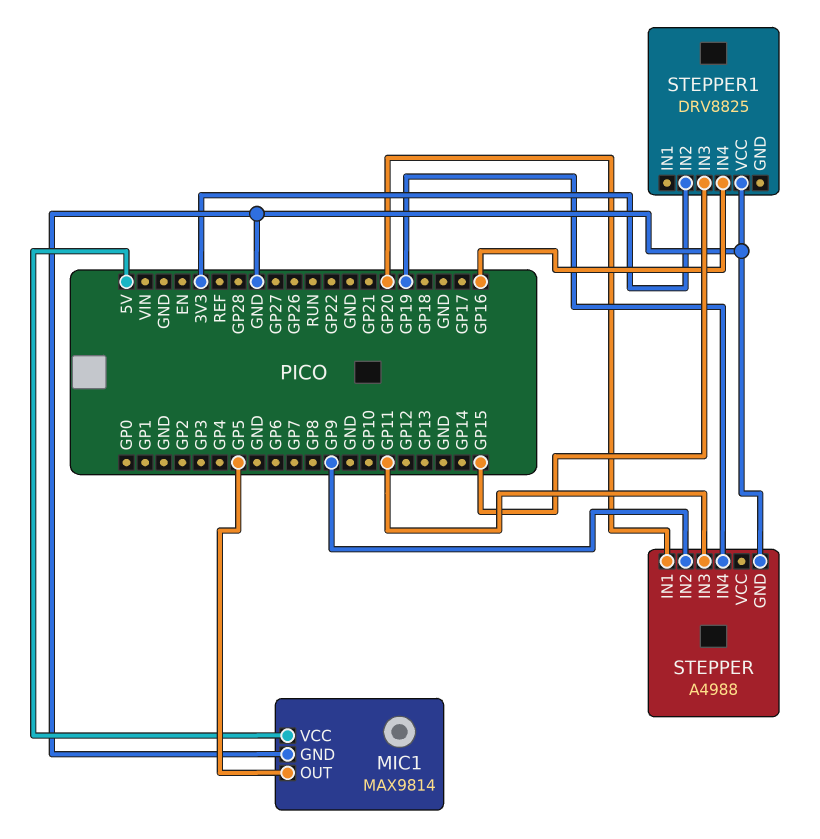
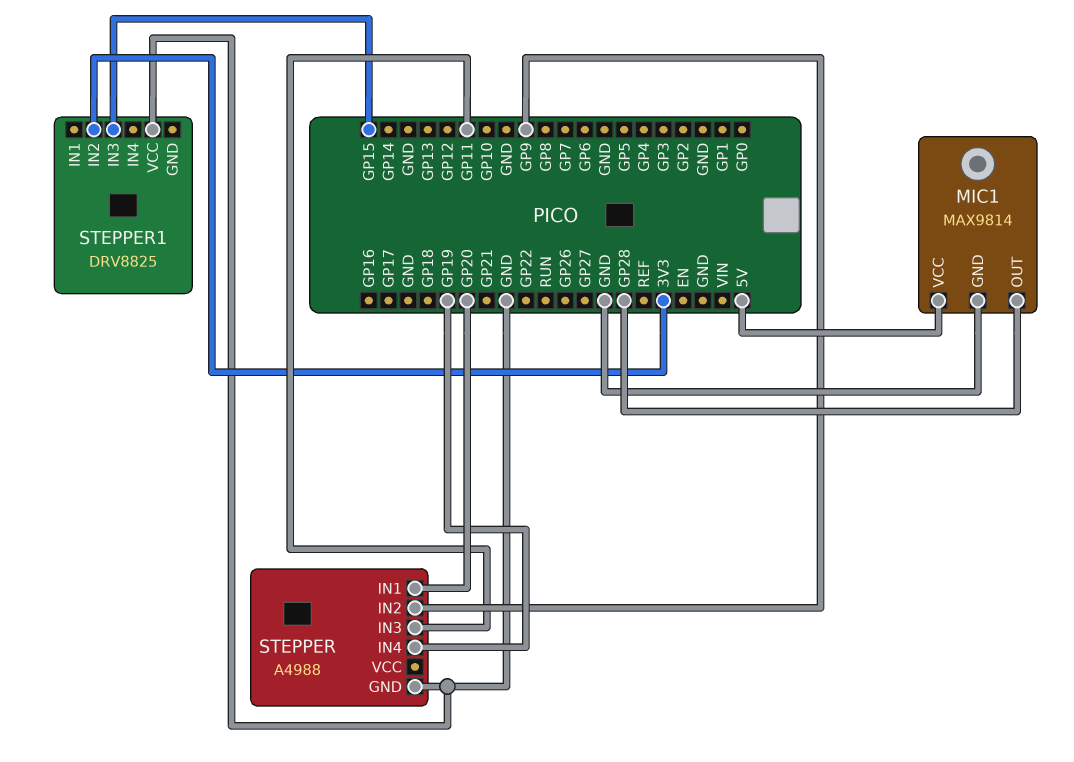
MIC1 pin OUT: GP5 -> GP28
STEPPER1 pin IN4: GP16 -> none

